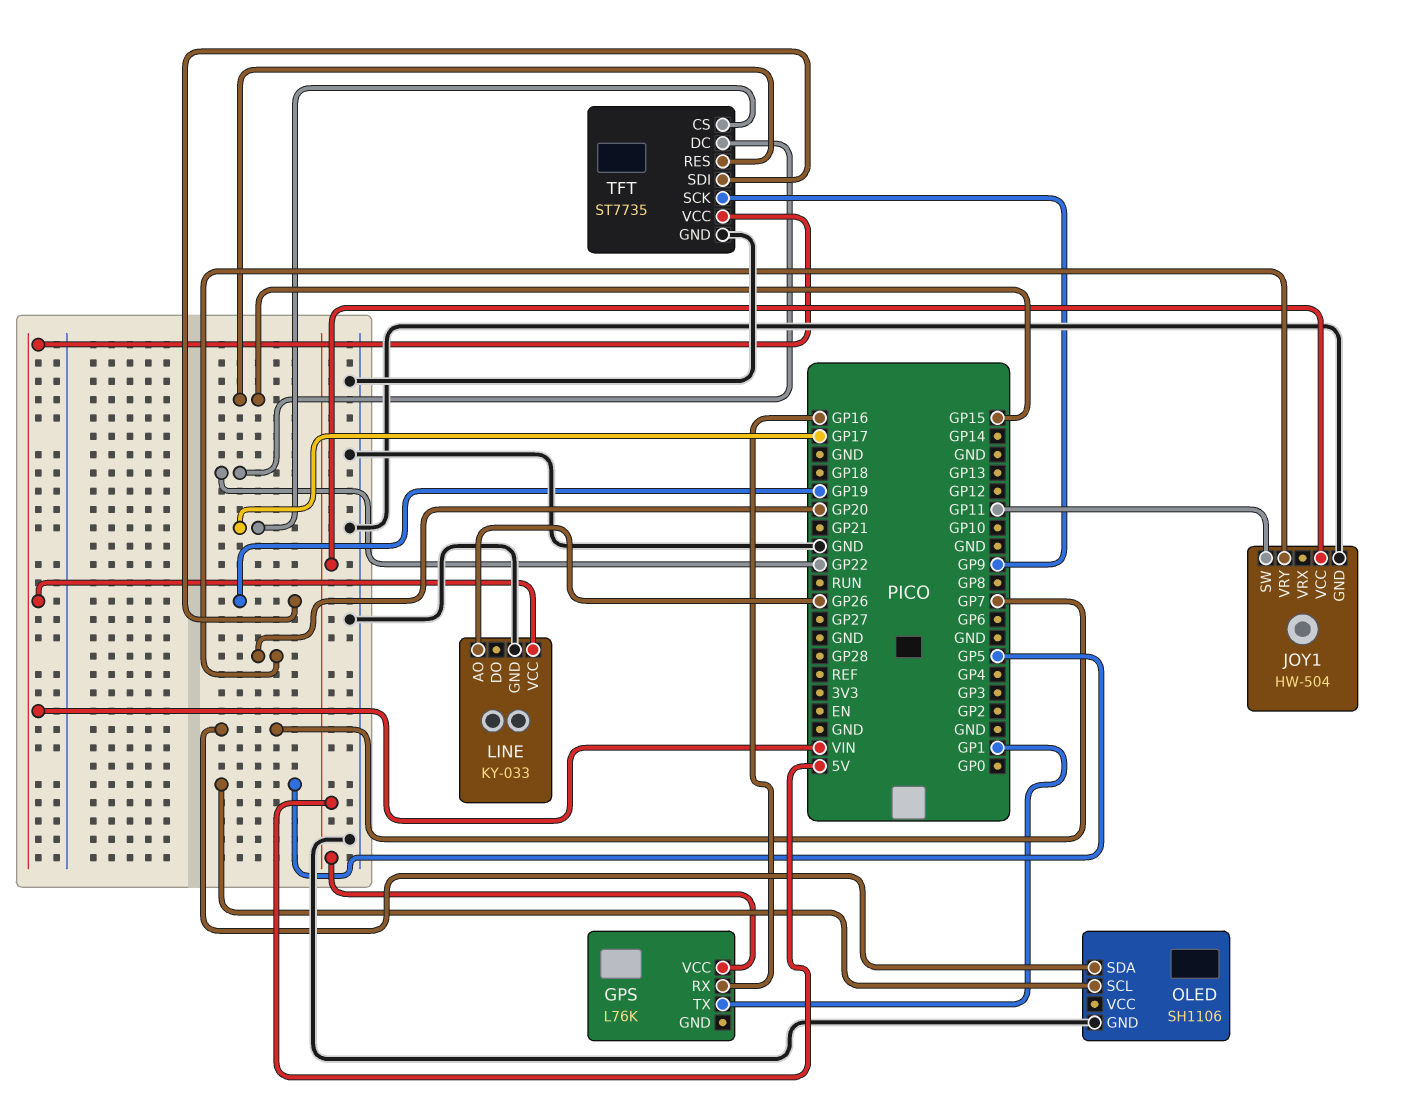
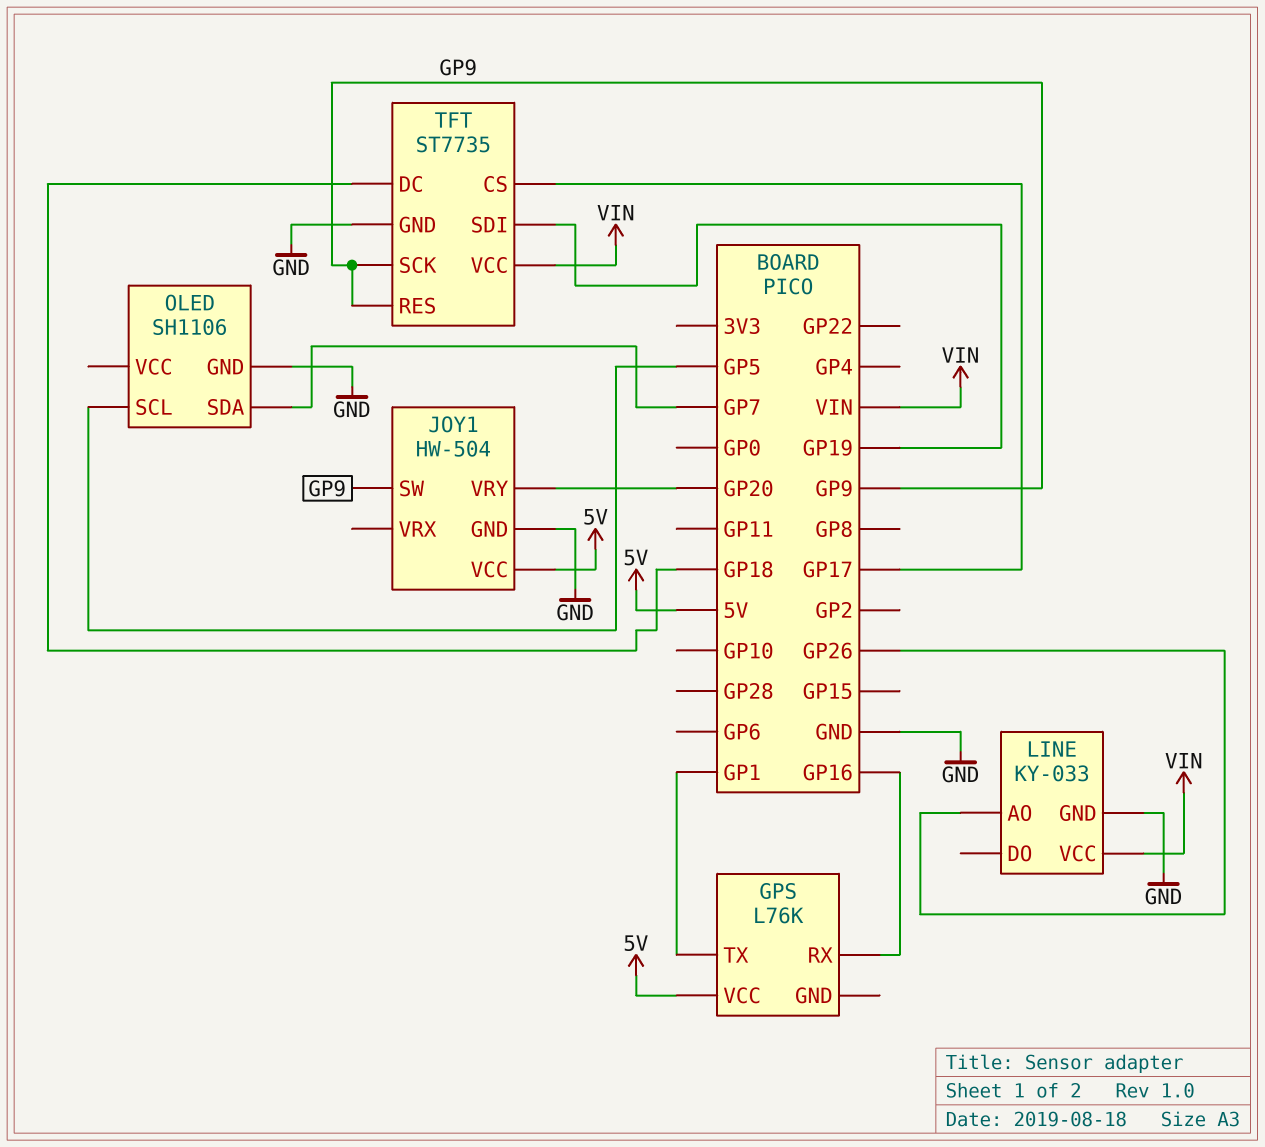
JOY1 pin SW: GP11 -> GP9
TFT pin DC: GP22 -> GP18
TFT pin RES: GP15 -> GP9

